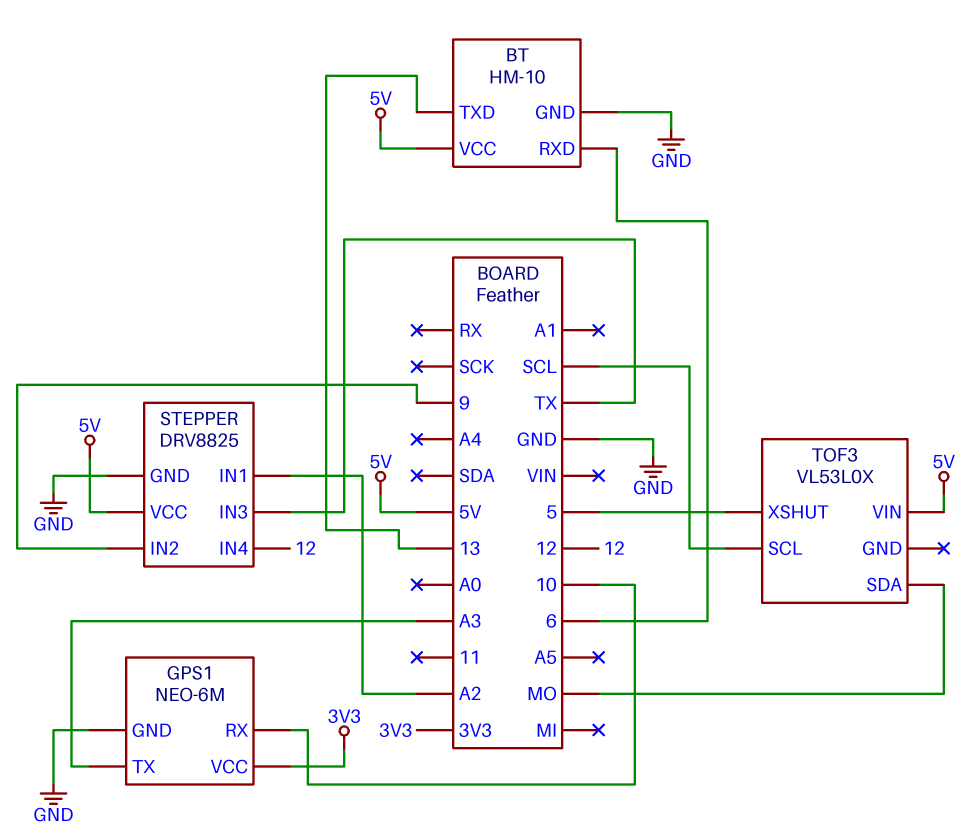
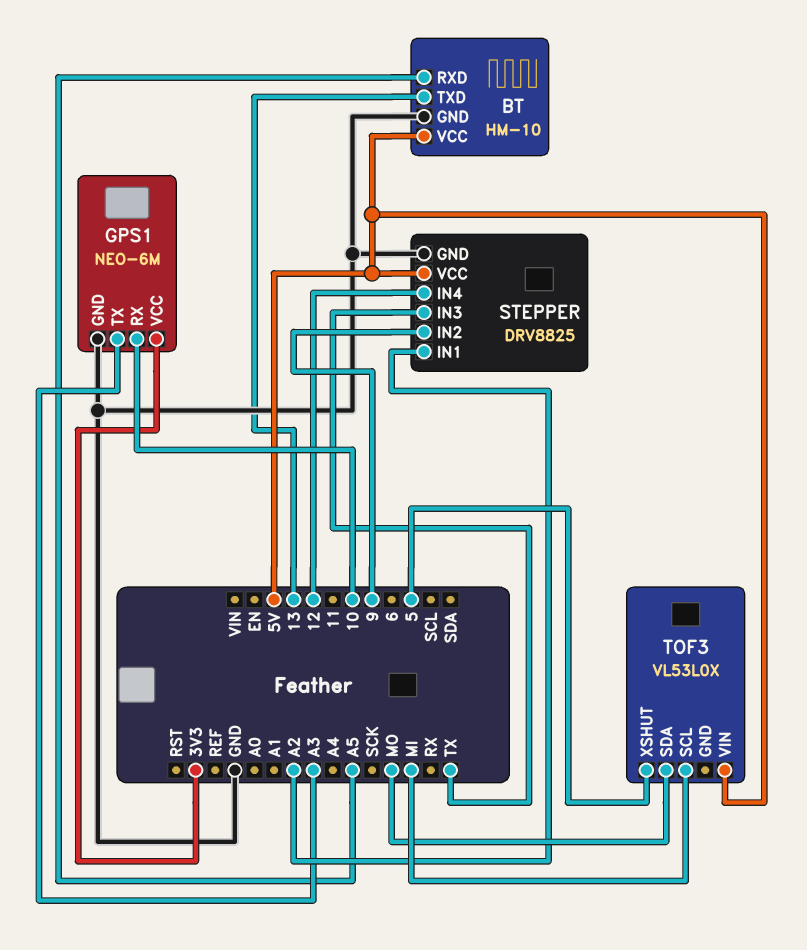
BT pin RXD: 6 -> A5
TOF3 pin SCL: SCL -> MI

